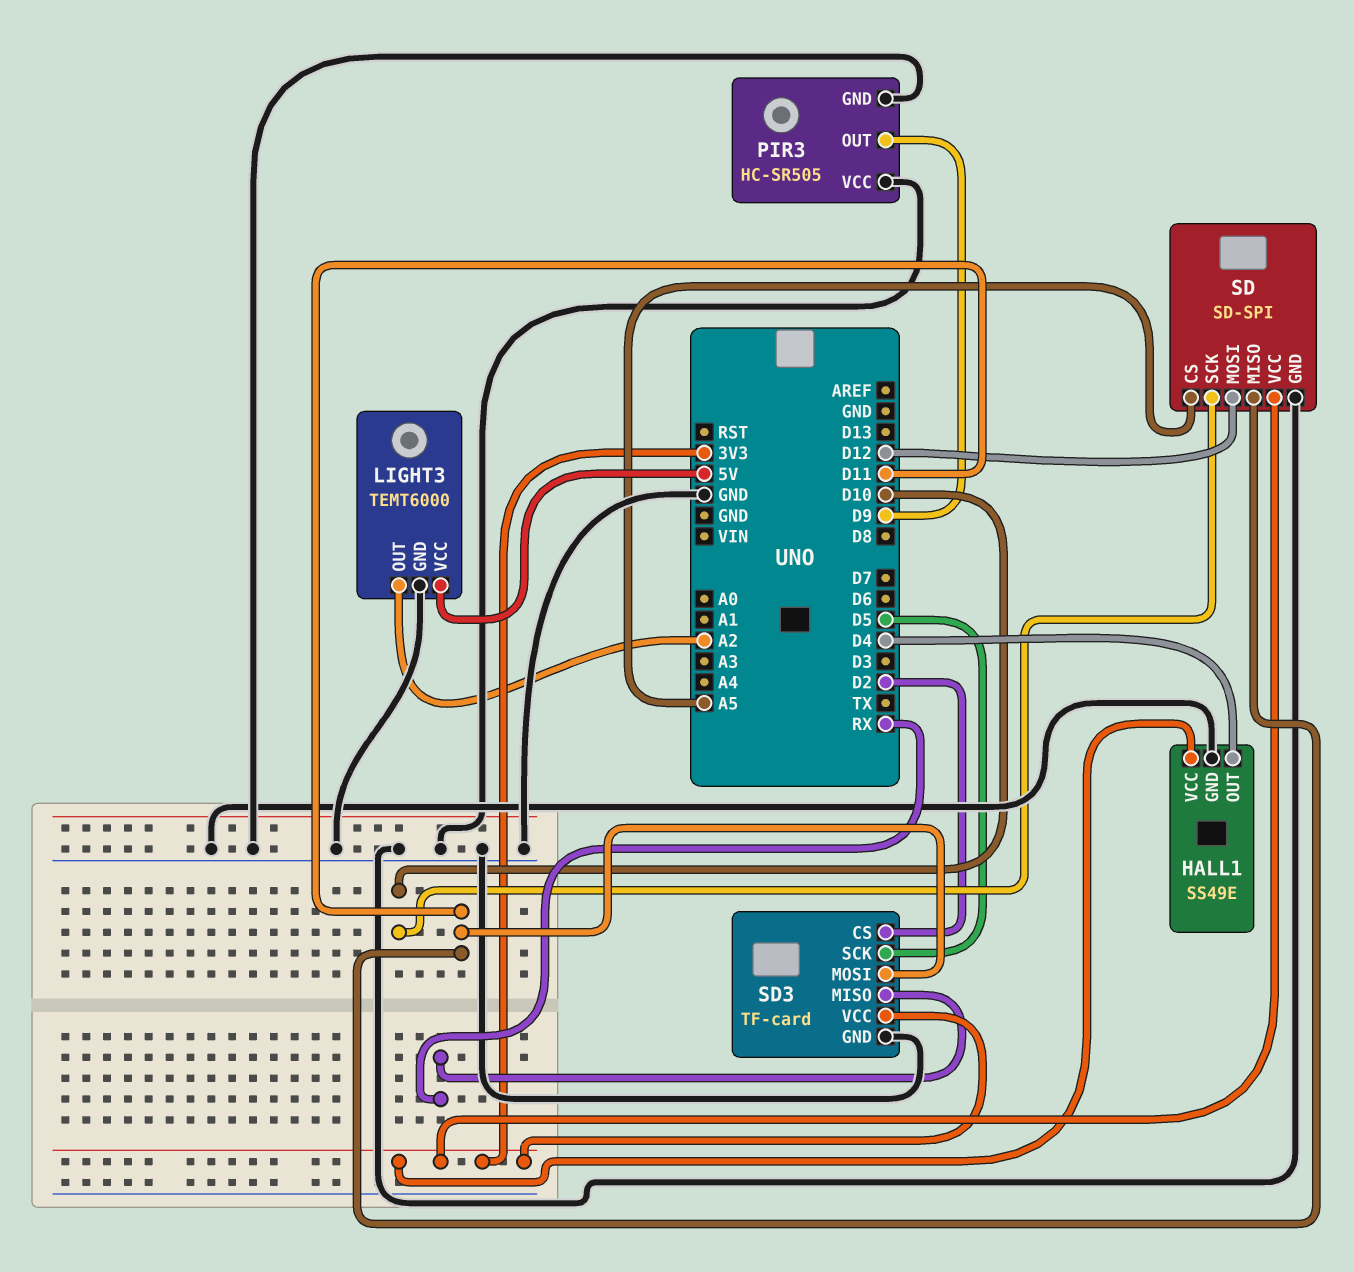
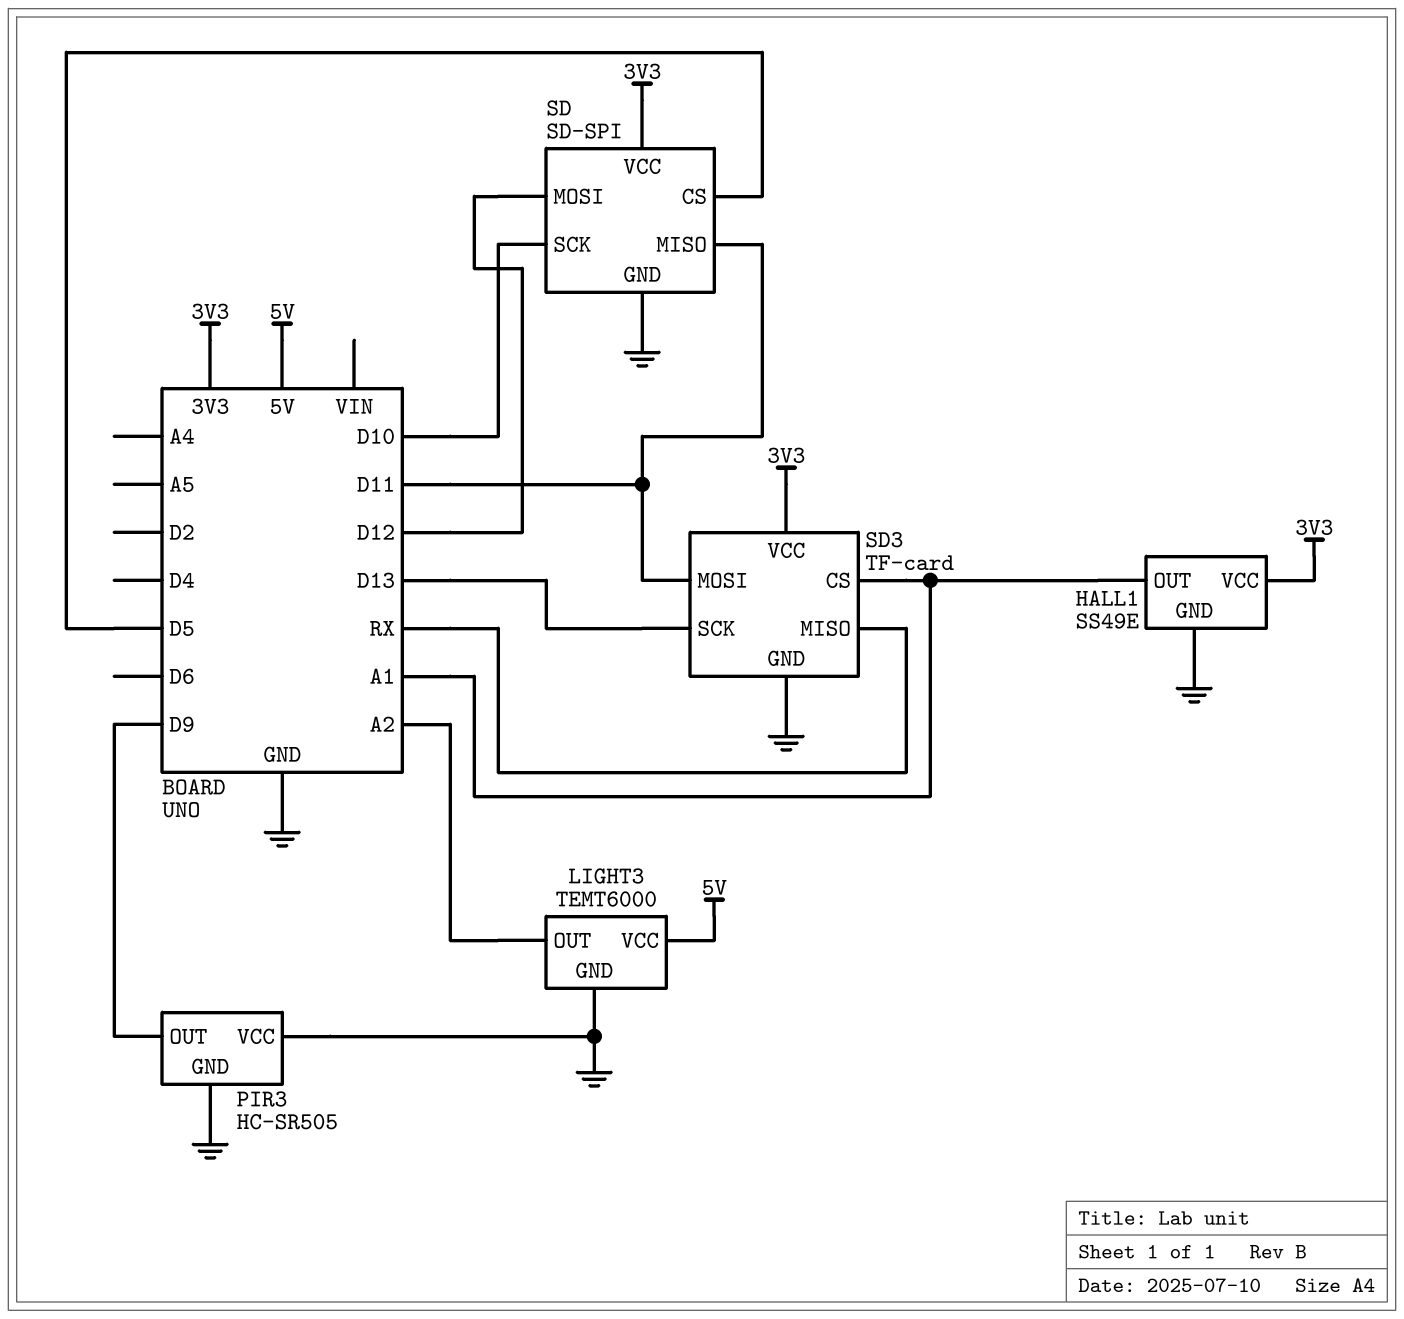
HALL1 pin OUT: D4 -> A1
SD pin CS: A5 -> D5
SD3 pin CS: D2 -> A1
SD3 pin SCK: D5 -> D13

